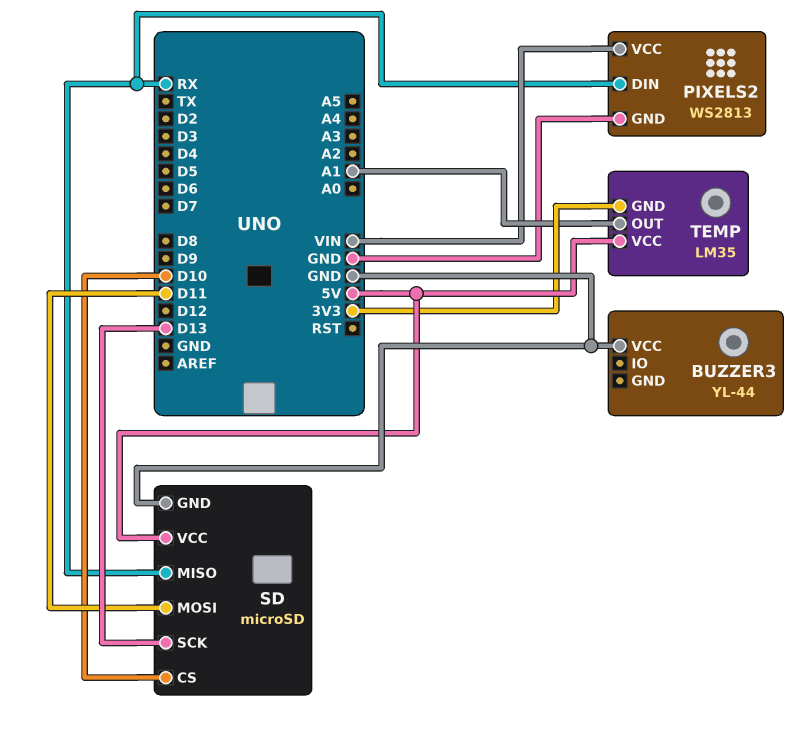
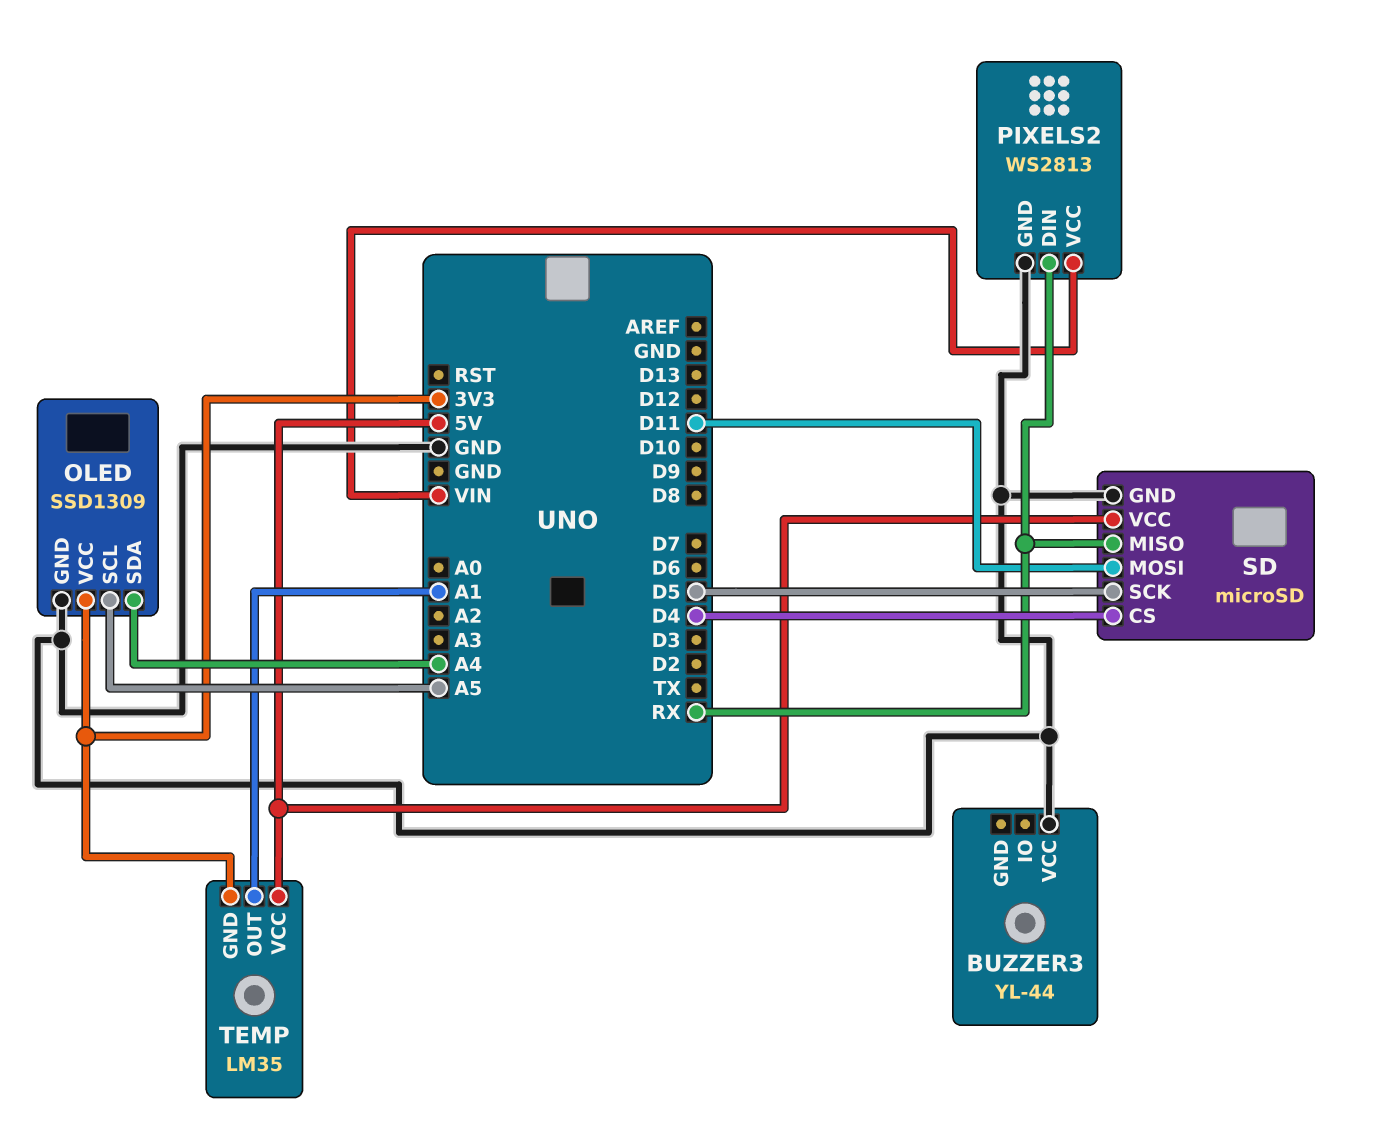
OLED: none -> SSD1309
OLED pin GND: none -> GND
OLED pin SCL: none -> A5
OLED pin SDA: none -> A4
OLED pin VCC: none -> 3V3
SD pin CS: D10 -> D4
SD pin SCK: D13 -> D5

